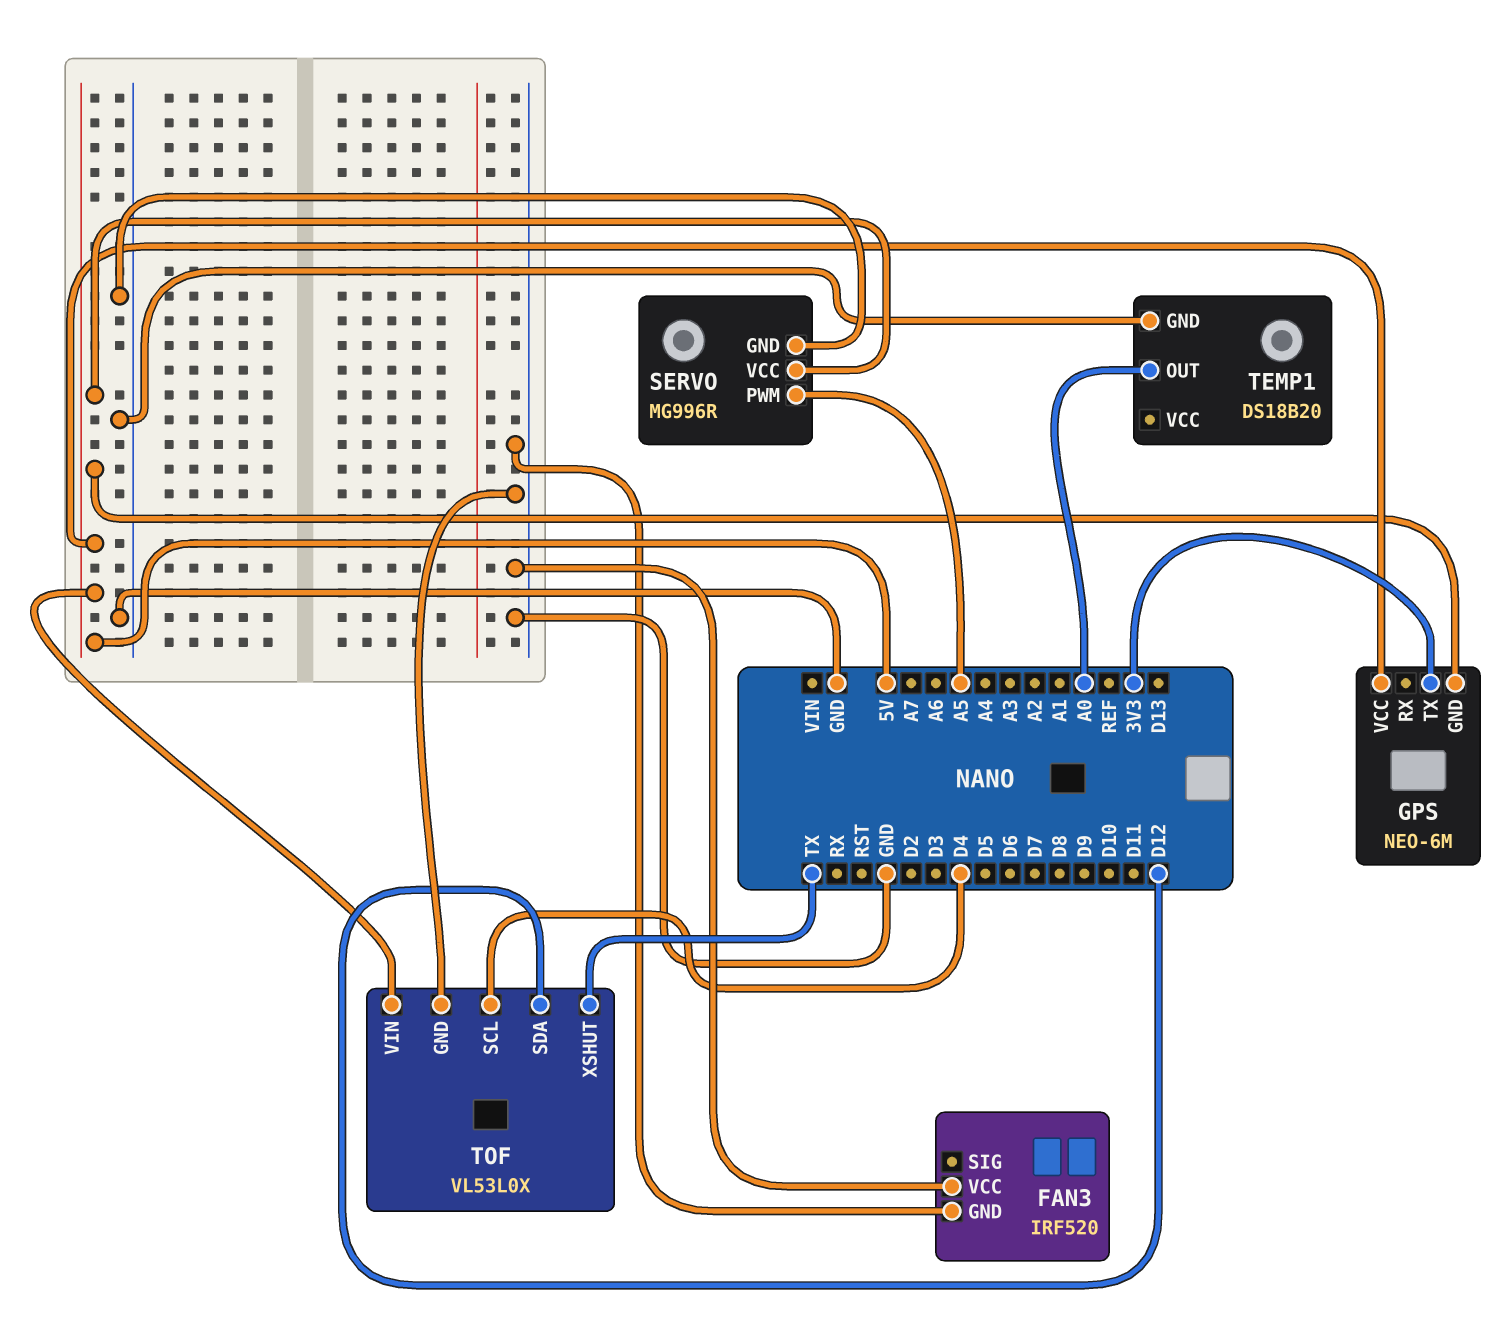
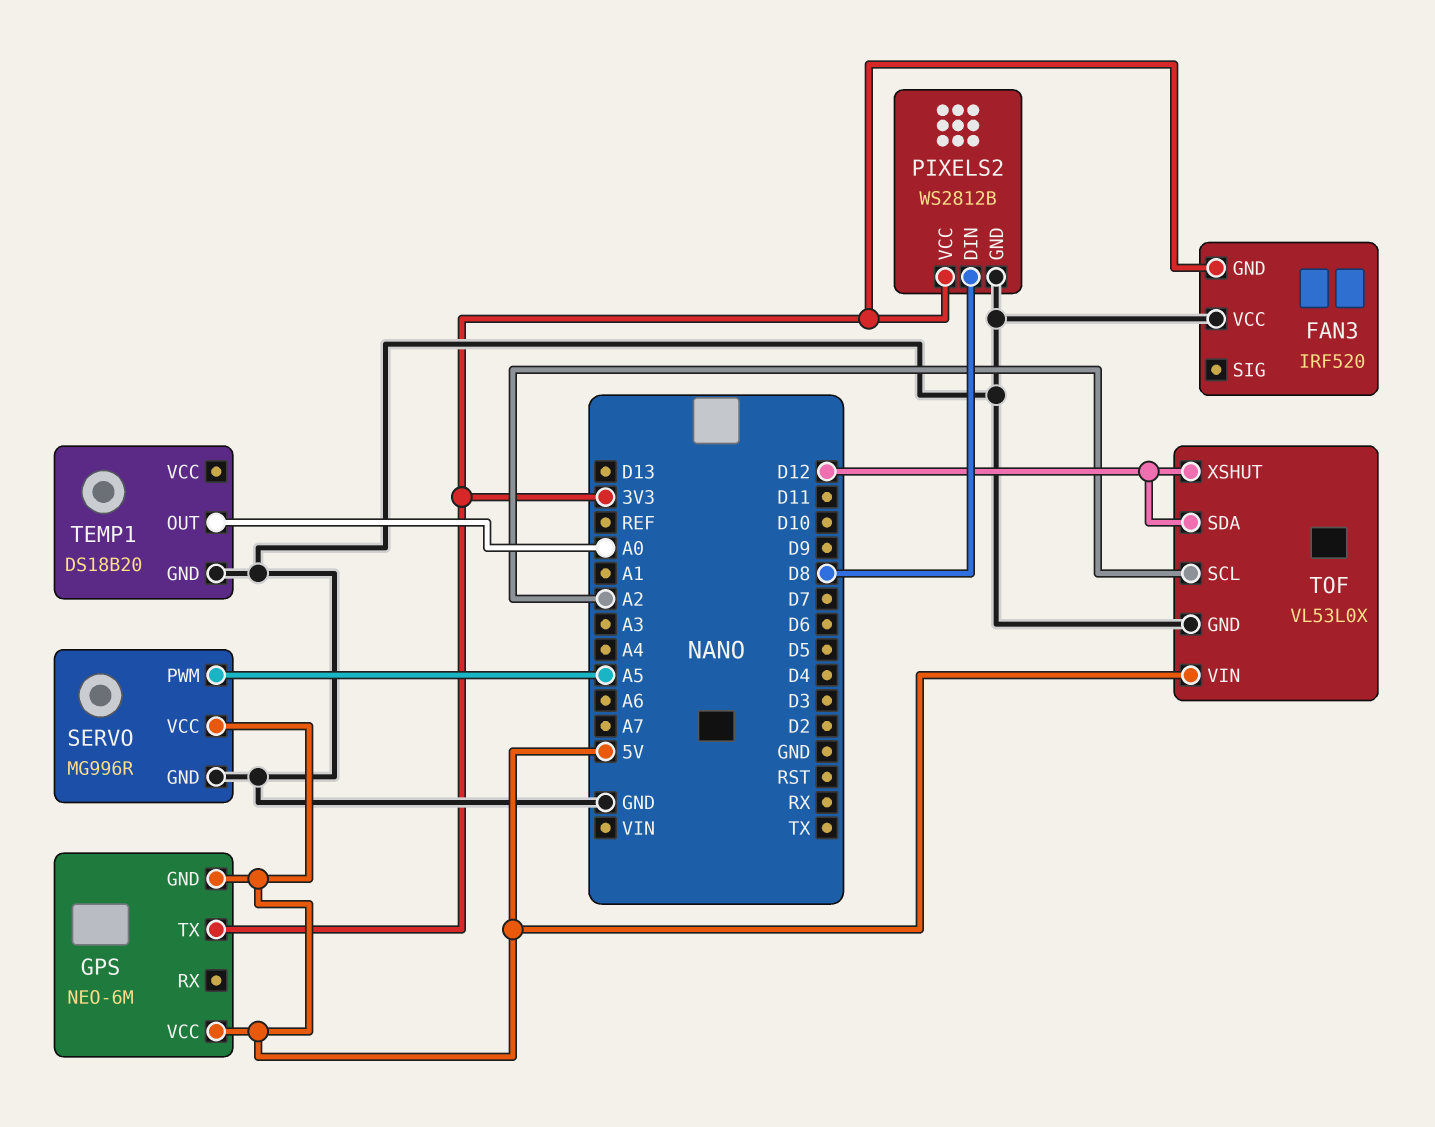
FAN3 pin GND: GND -> 3V3
PIXELS2: none -> WS2812B
PIXELS2 pin DIN: none -> D8
PIXELS2 pin GND: none -> GND
PIXELS2 pin VCC: none -> 3V3
TOF pin SCL: D4 -> A2
TOF pin XSHUT: TX -> D12

